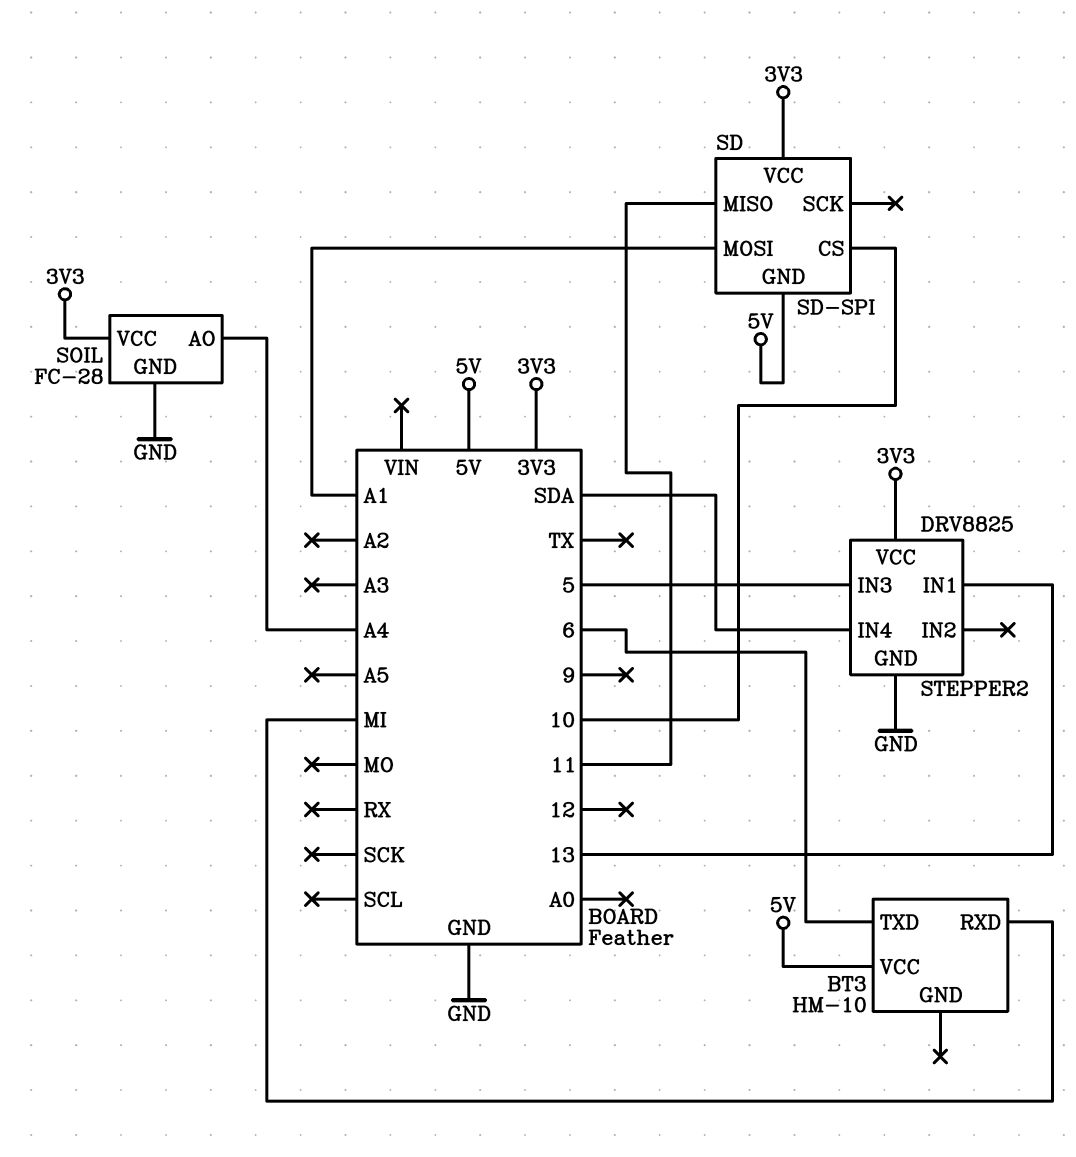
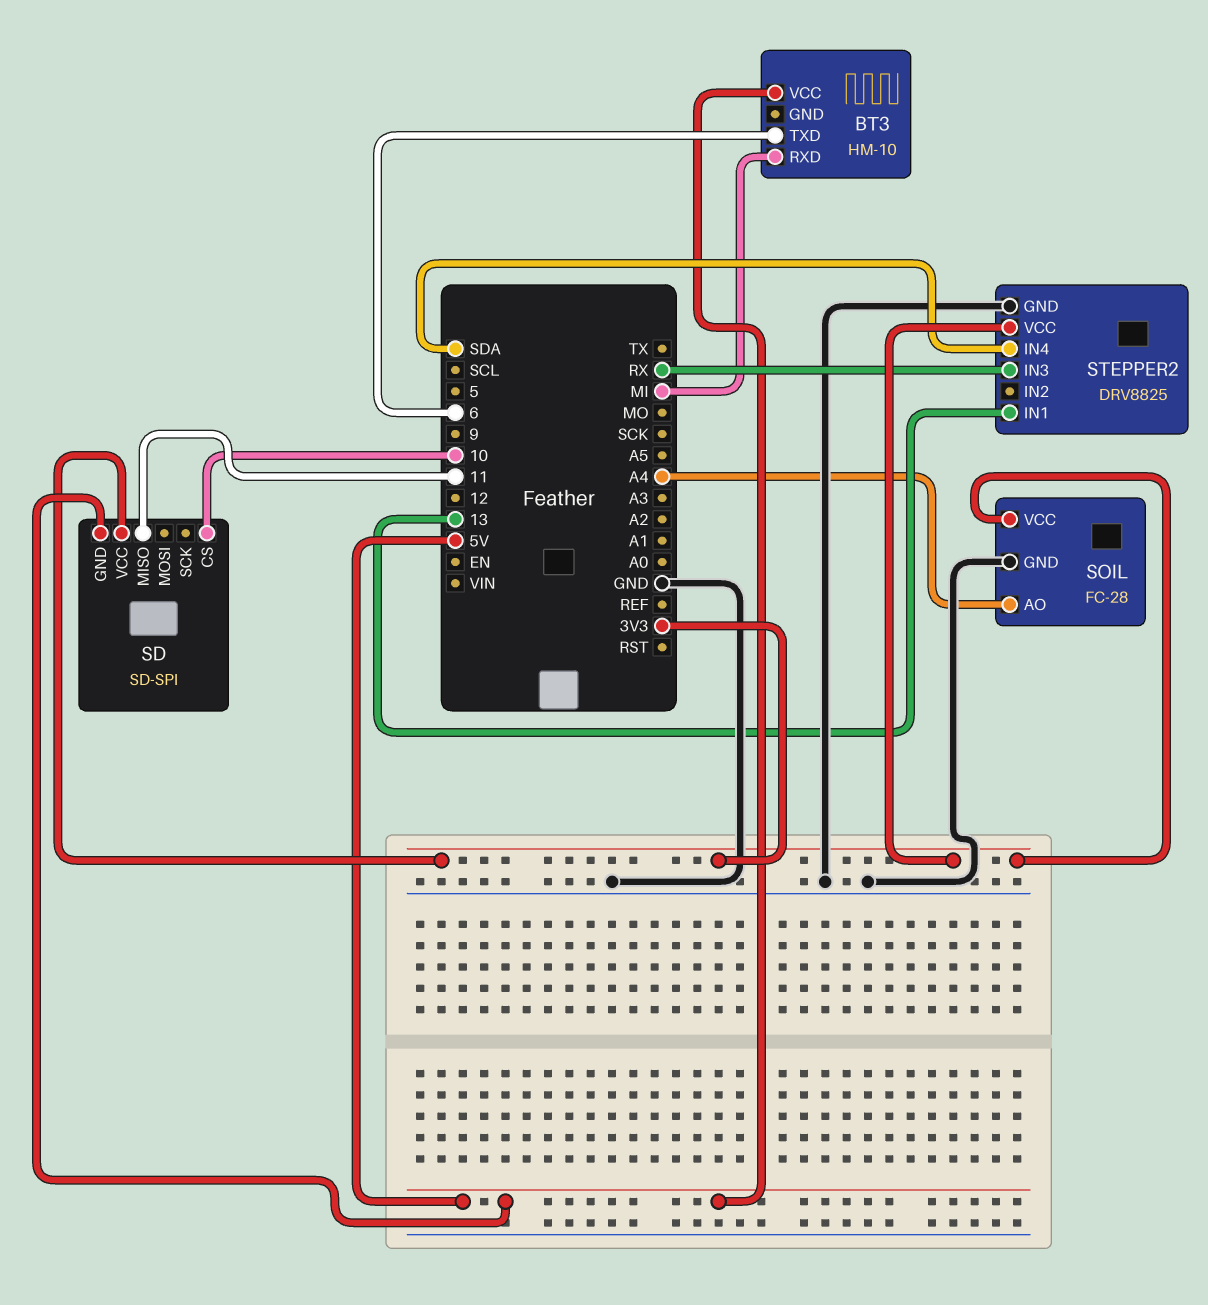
SD pin MOSI: A1 -> none
STEPPER2 pin IN3: 5 -> RX

